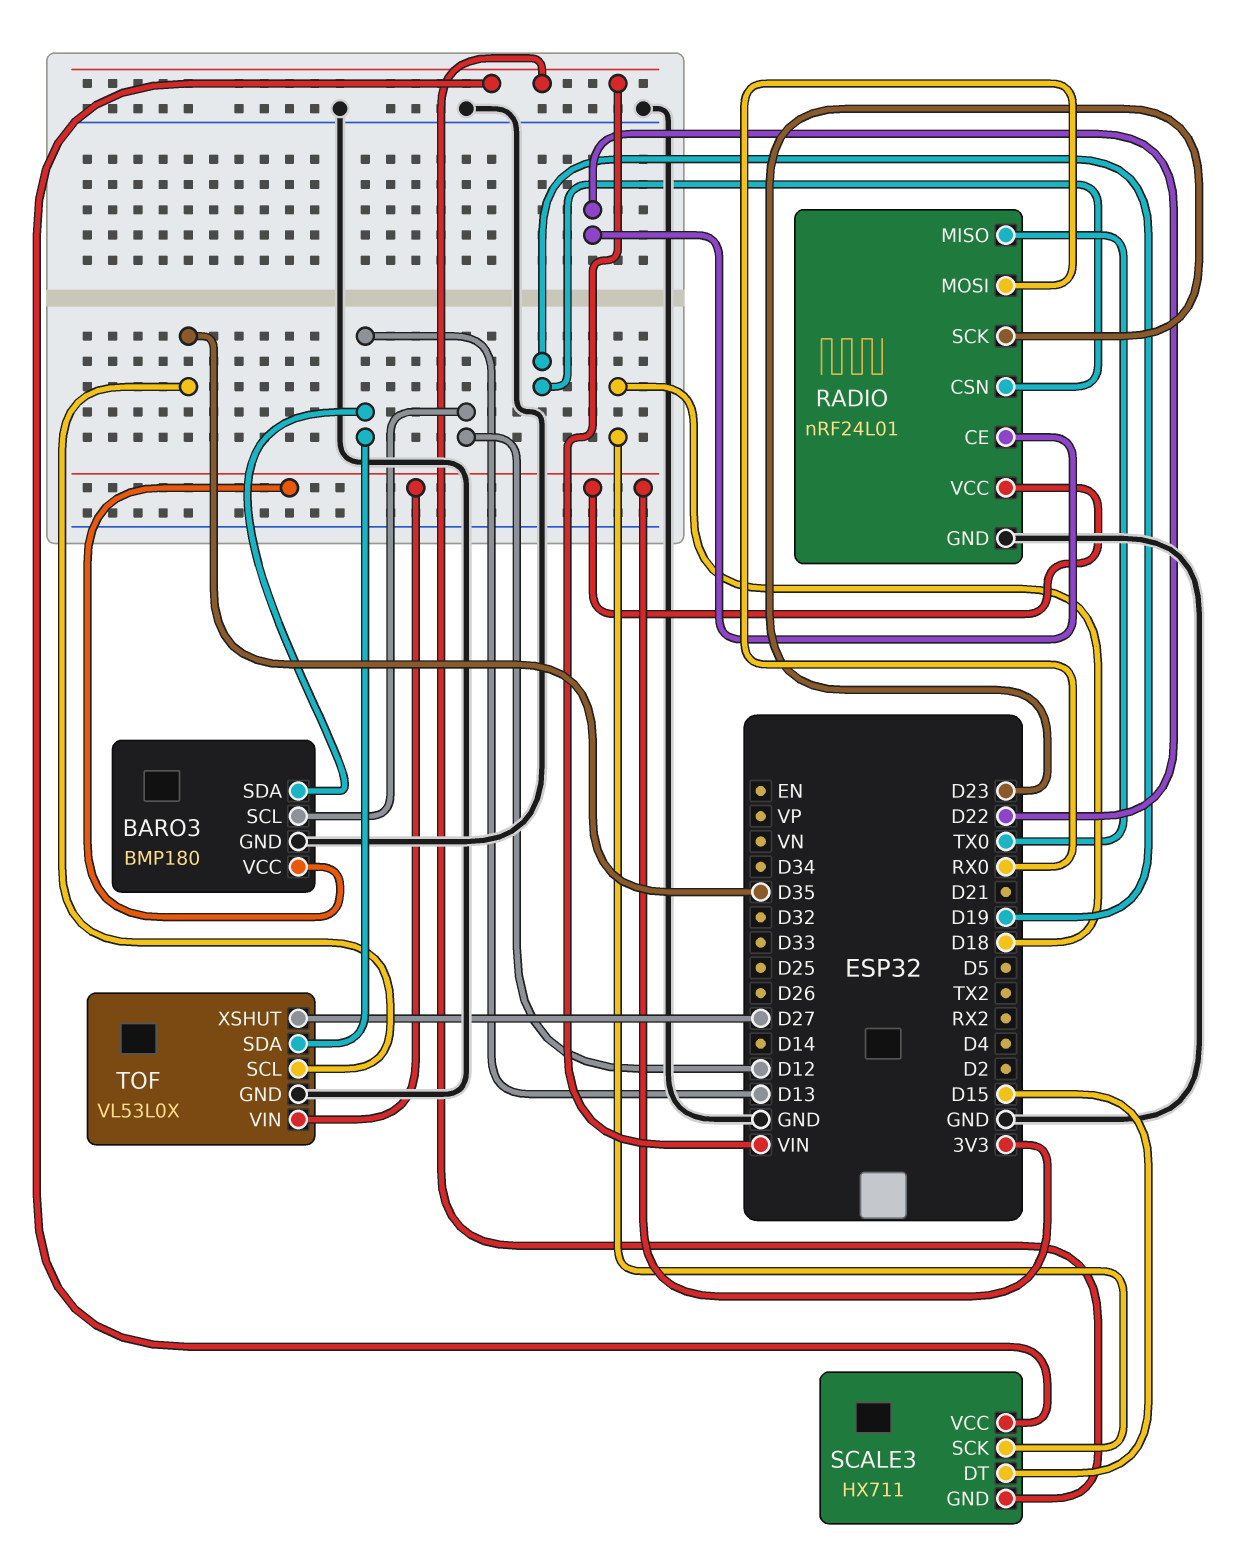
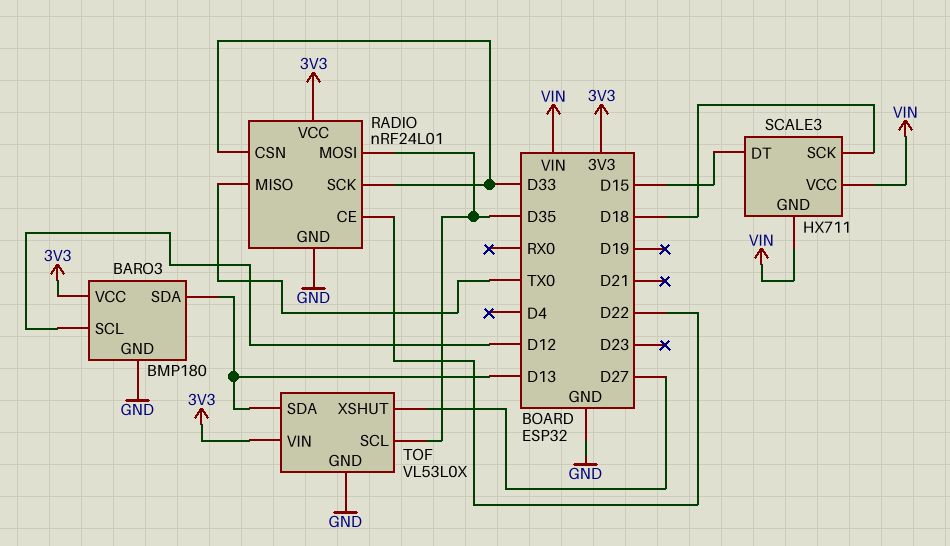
RADIO pin CSN: D19 -> D33
RADIO pin MOSI: RX0 -> D35
RADIO pin SCK: D23 -> D33

